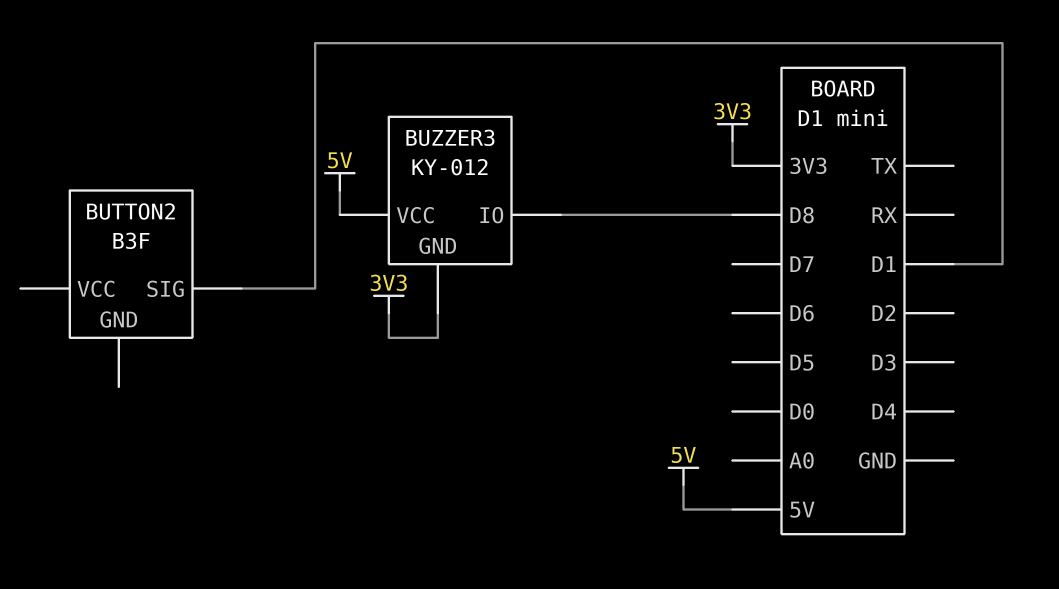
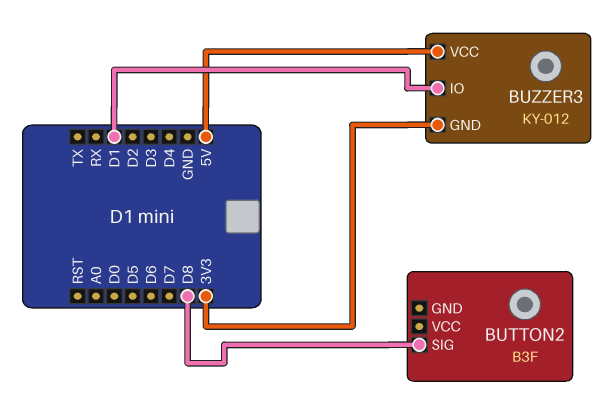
BUTTON2 pin SIG: D1 -> D8
BUZZER3 pin IO: D8 -> D1

